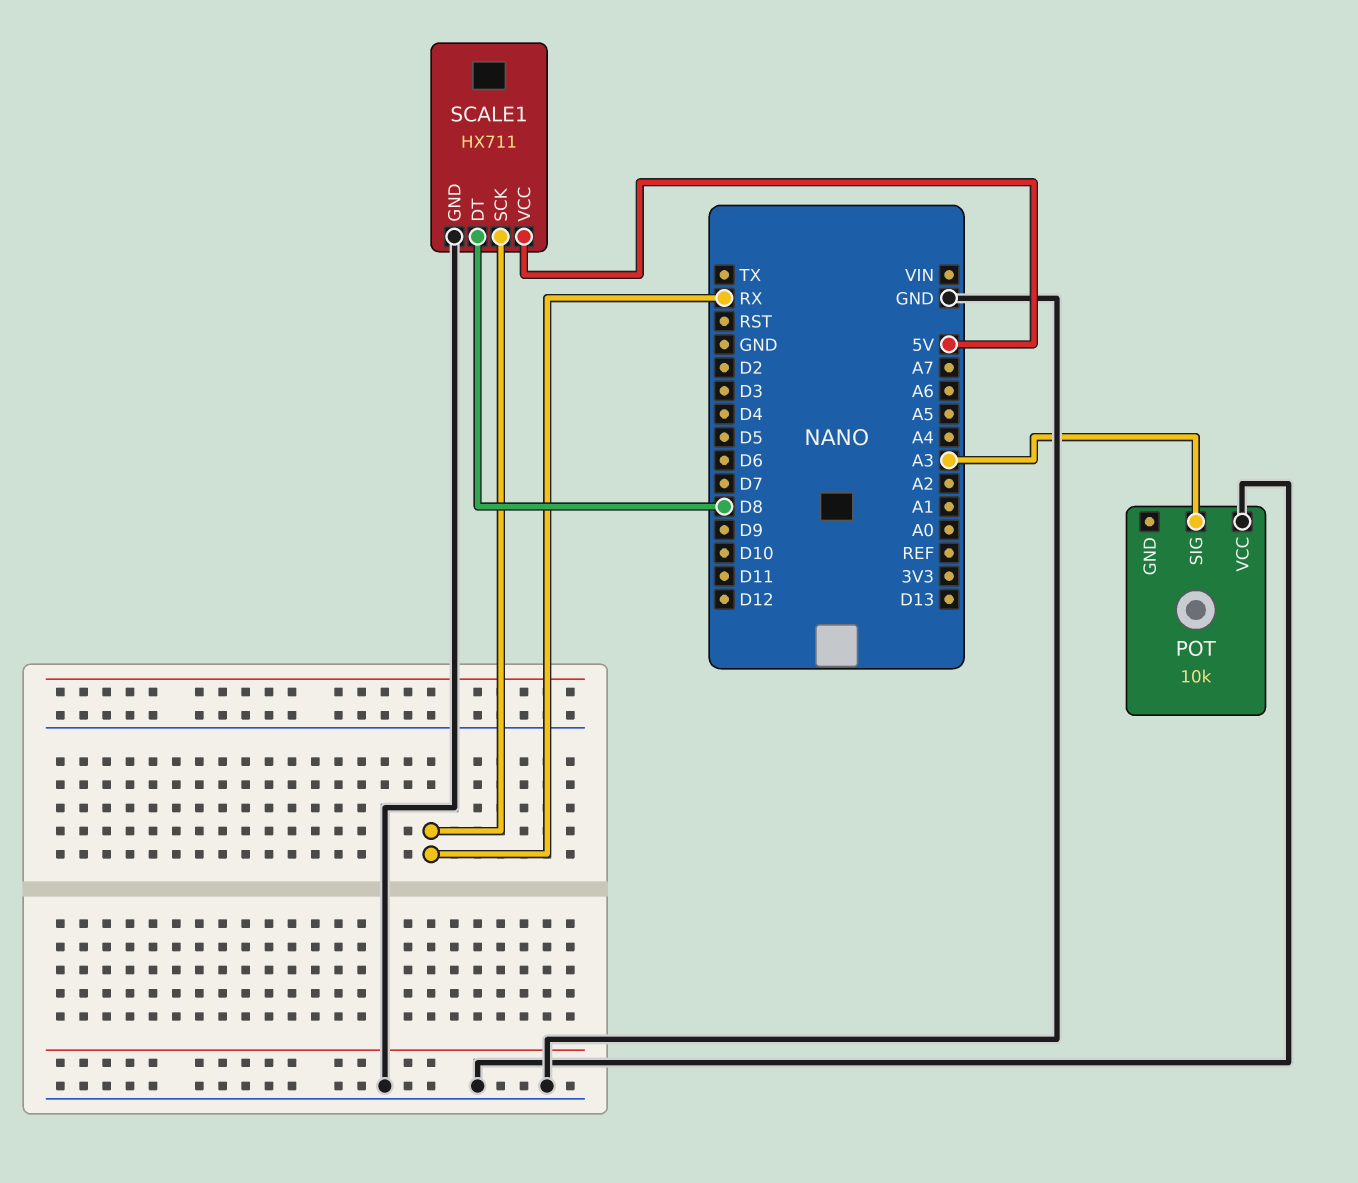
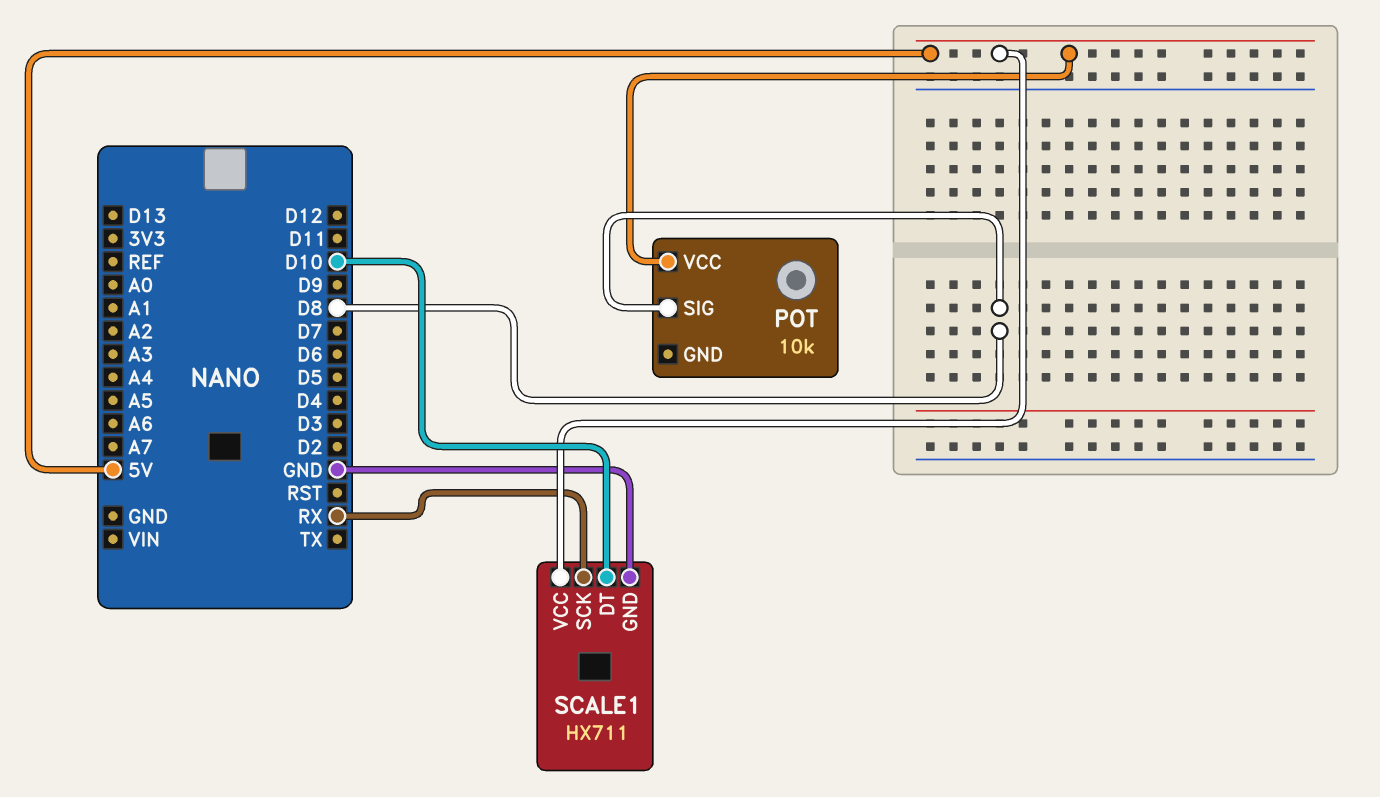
POT pin SIG: A3 -> D8
POT pin VCC: GND -> 5V
SCALE1 pin DT: D8 -> D10

